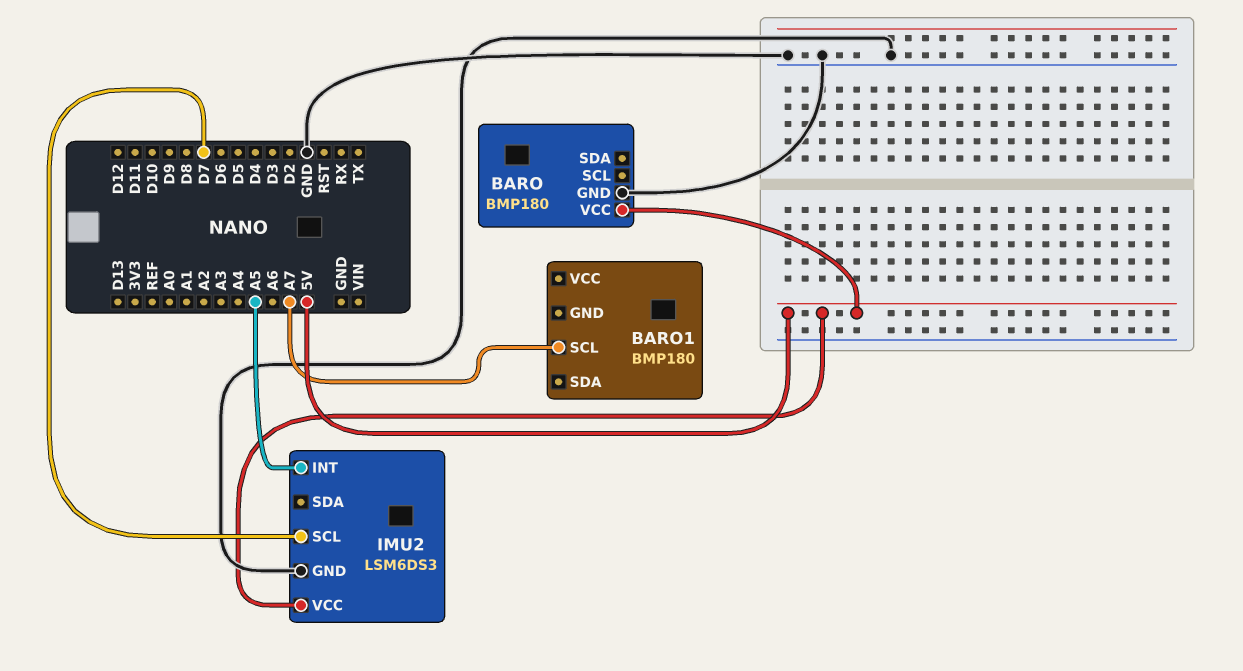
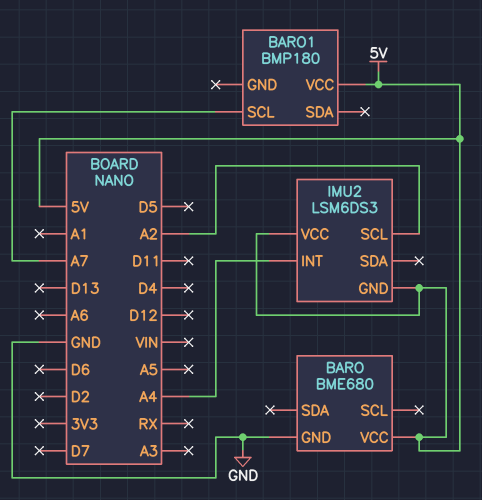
BARO: BMP180 -> BME680
BARO1 pin VCC: none -> 5V
IMU2 pin GND: GND -> 5V
IMU2 pin INT: A5 -> A4
IMU2 pin SCL: D7 -> A2

